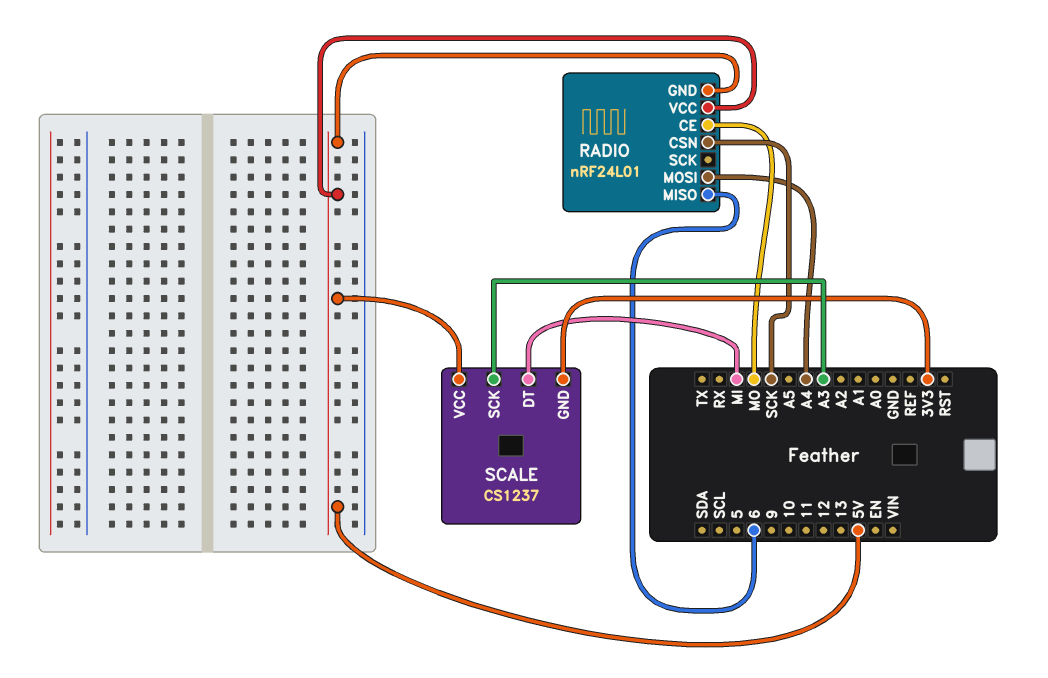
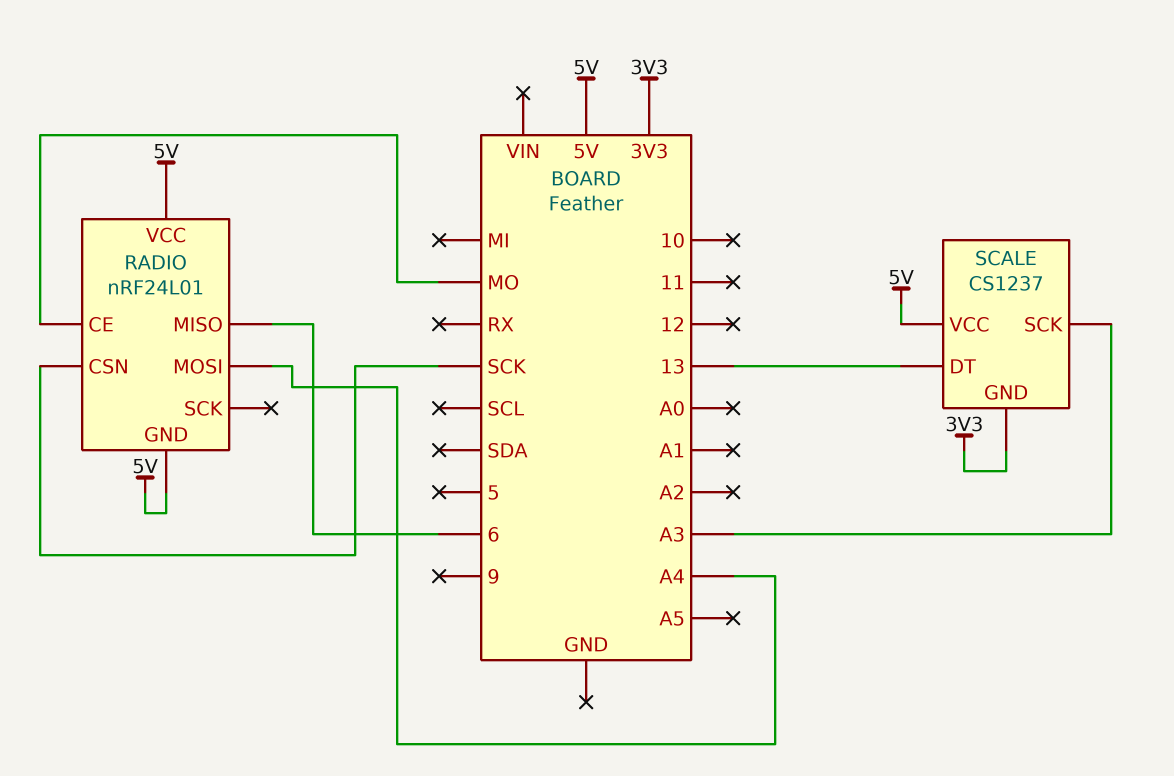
SCALE pin DT: MI -> 13

